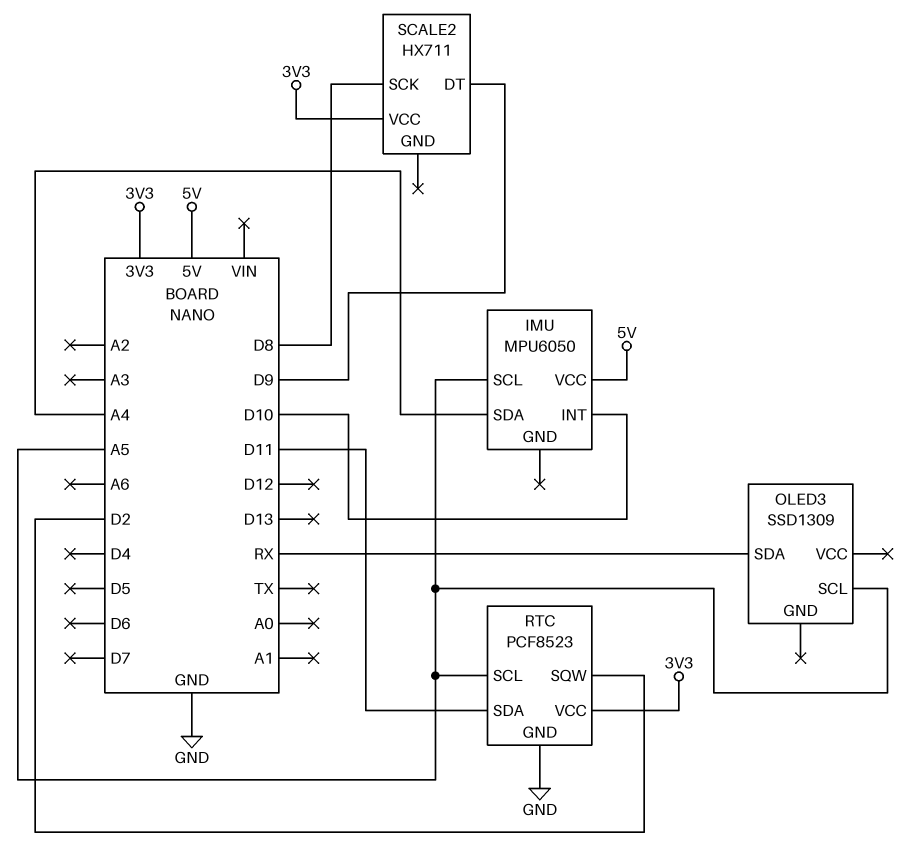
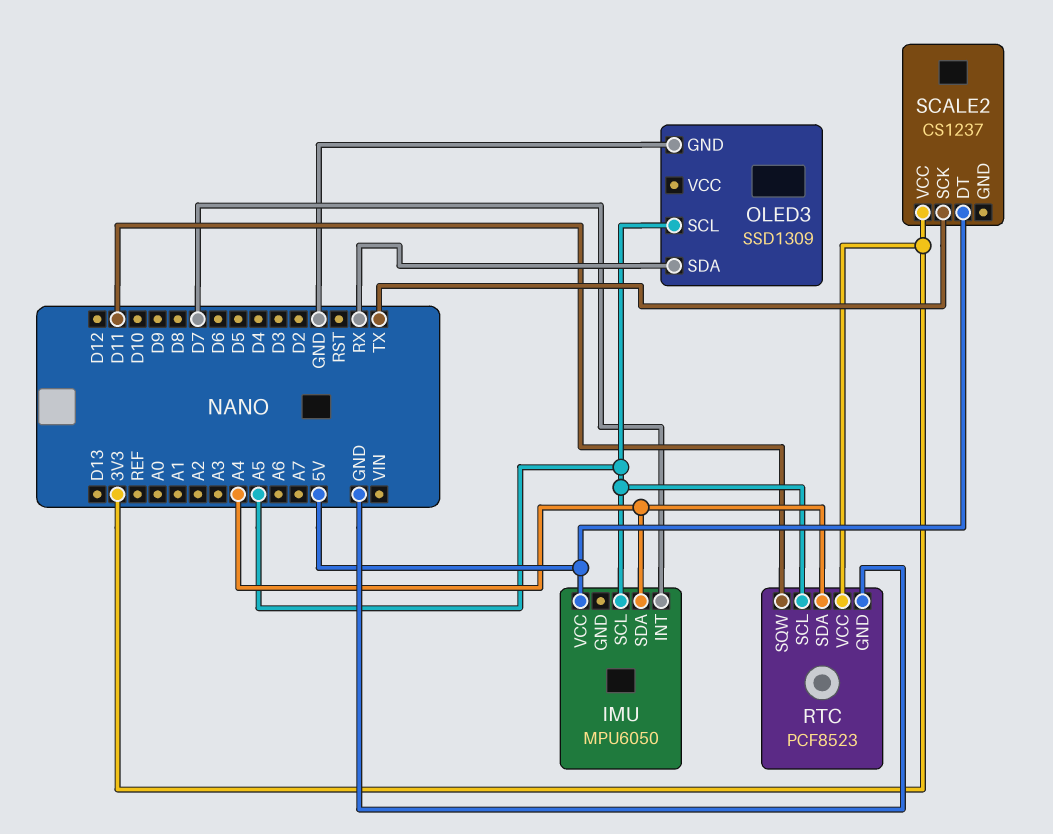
IMU pin INT: D10 -> D7
OLED3 pin GND: none -> GND
RTC pin SDA: D11 -> A4
RTC pin SQW: D2 -> D11
SCALE2: HX711 -> CS1237
SCALE2 pin DT: D9 -> 5V
SCALE2 pin SCK: D8 -> TX

